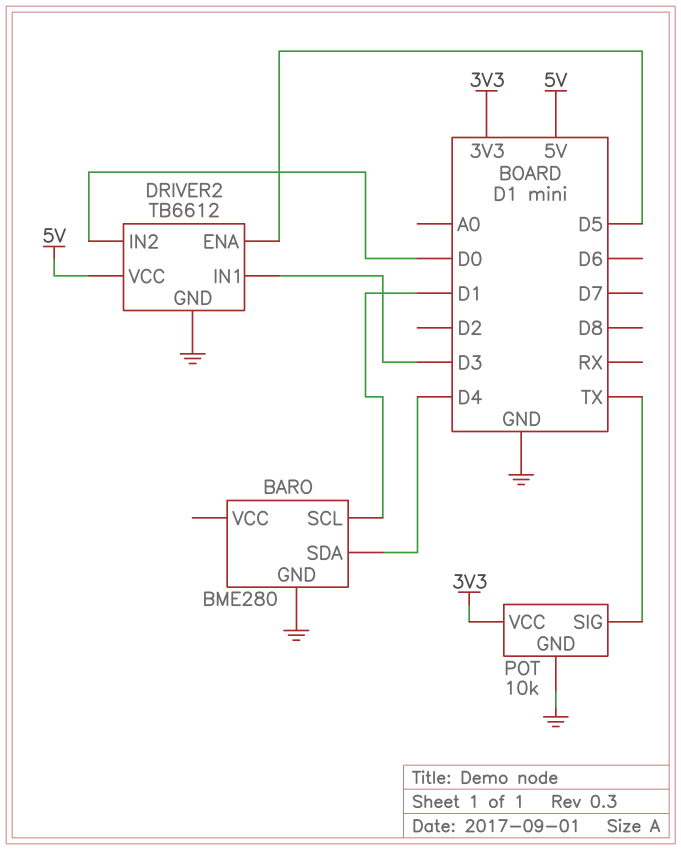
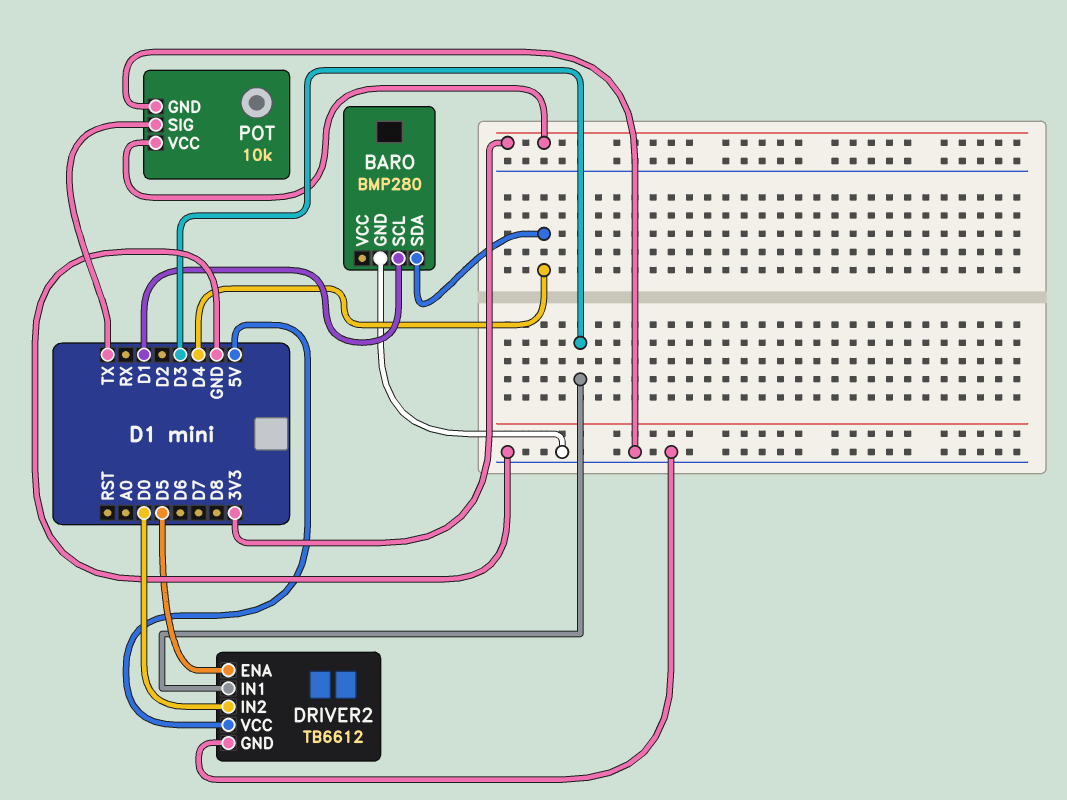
BARO: BME280 -> BMP280

